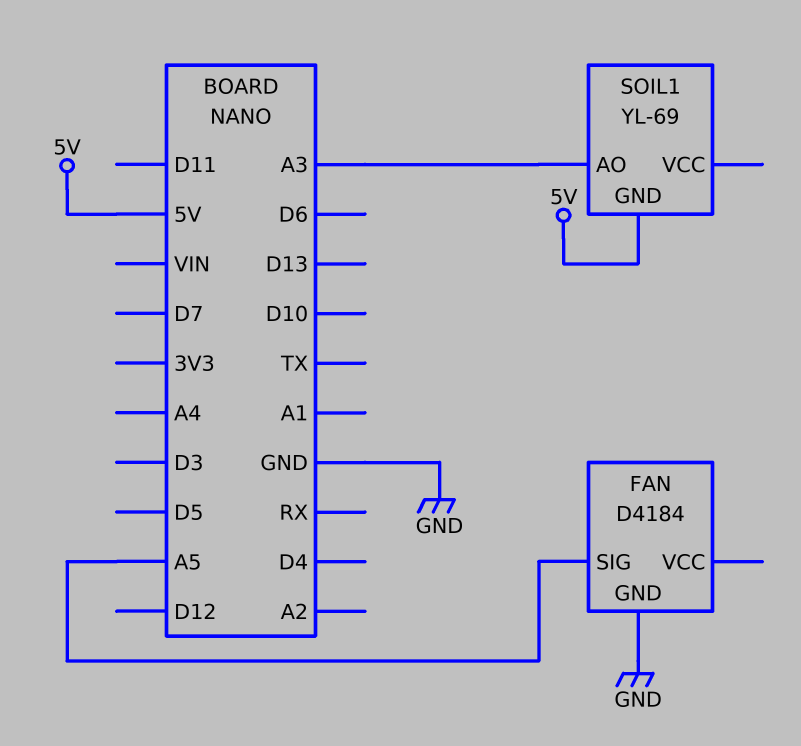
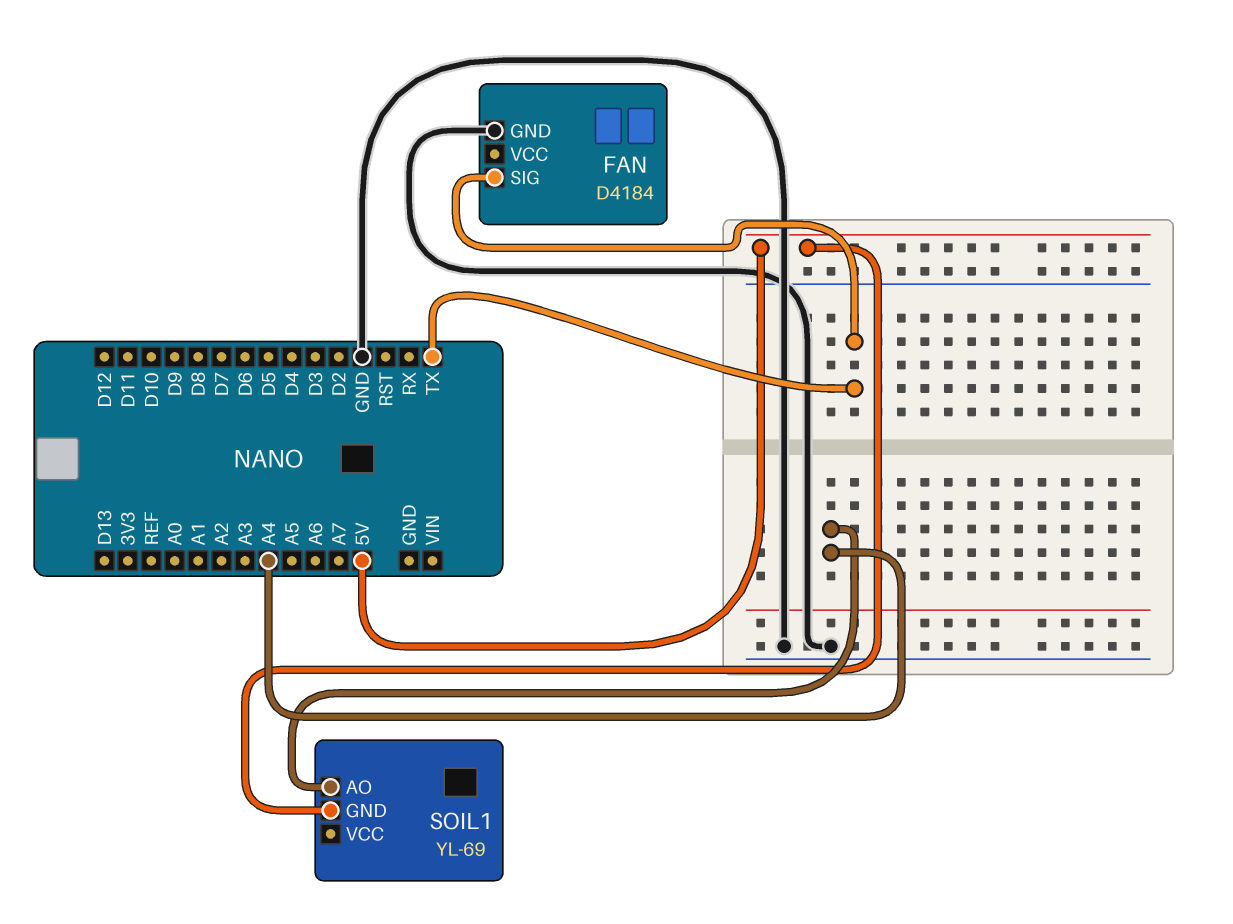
FAN pin SIG: A5 -> TX
SOIL1 pin AO: A3 -> A4

